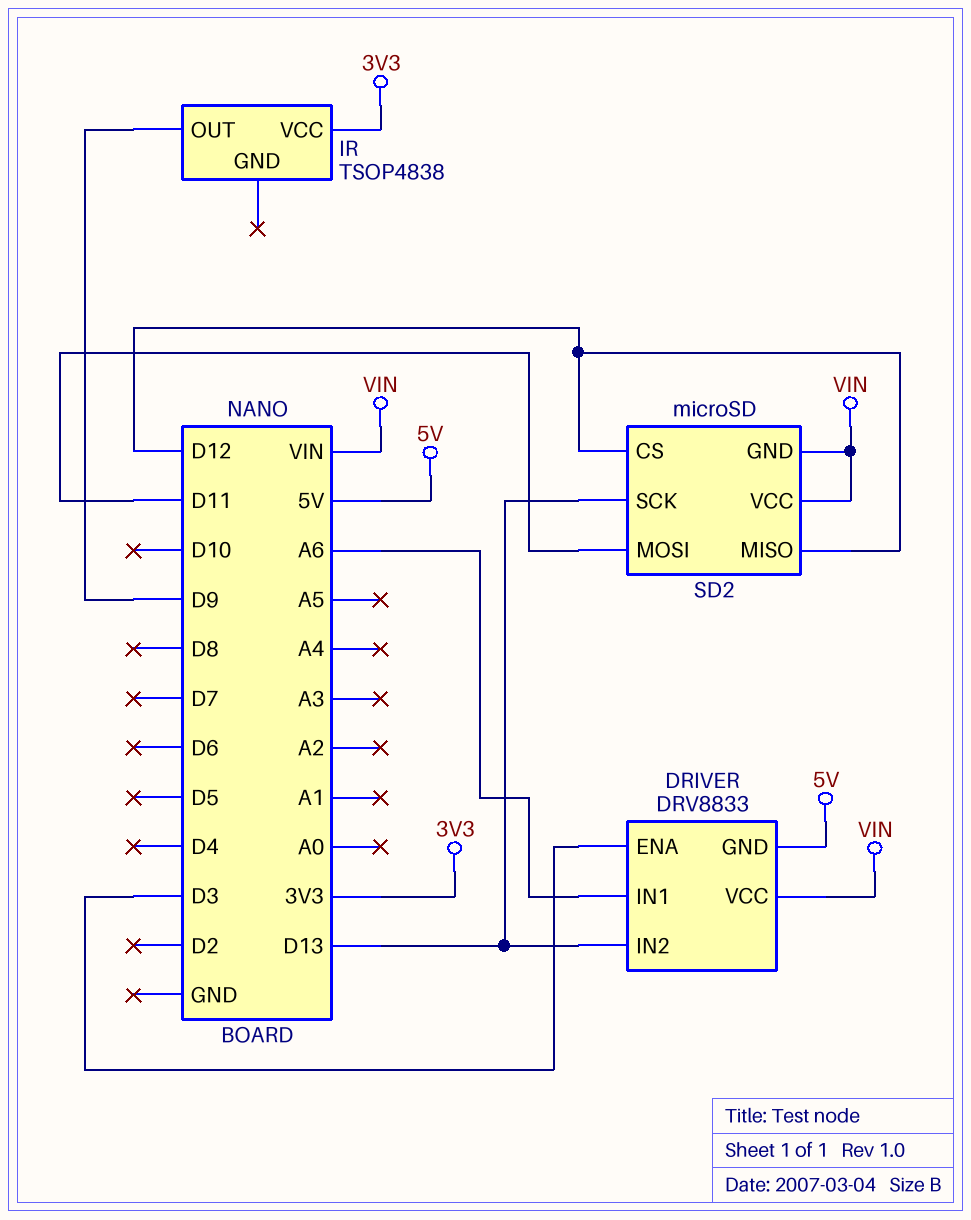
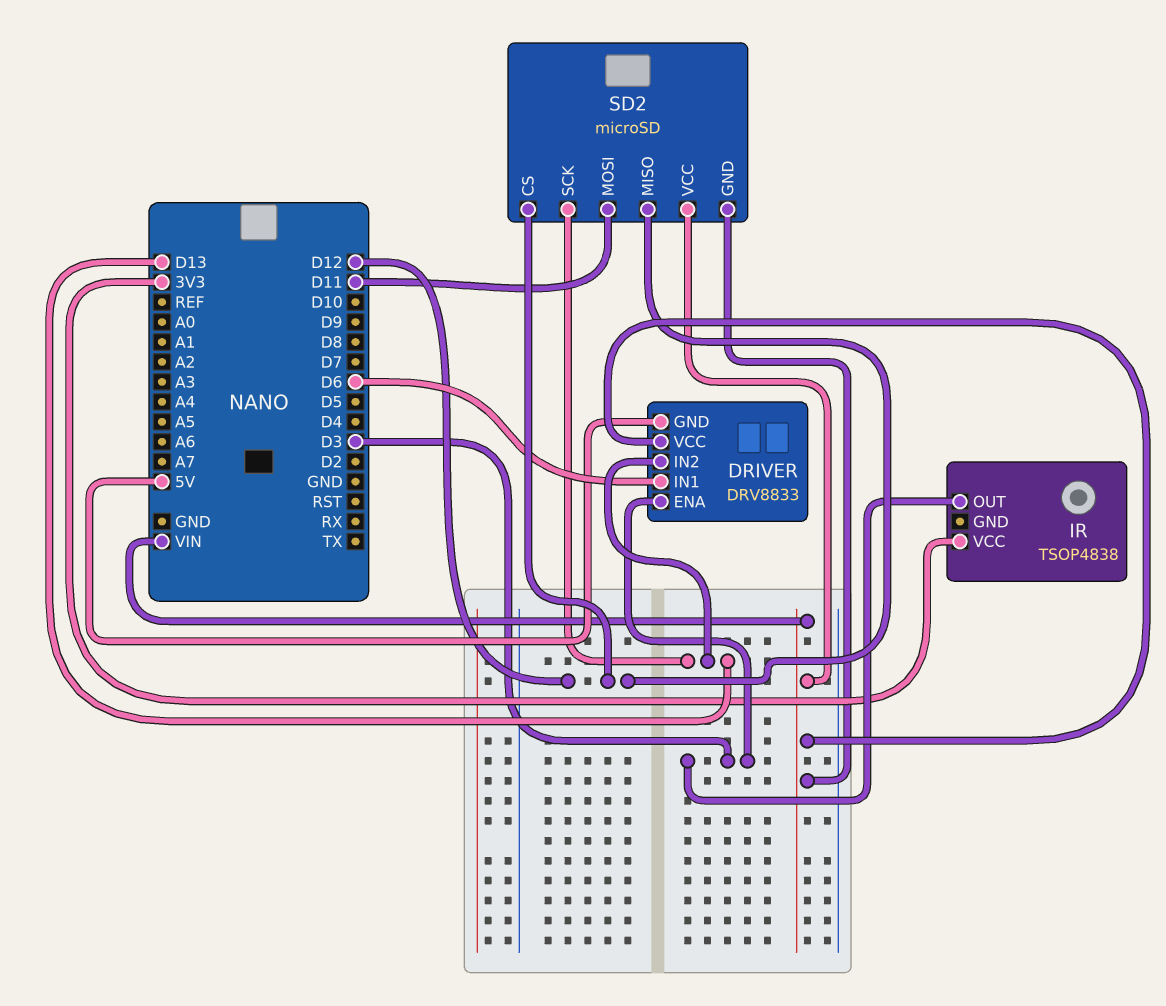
DRIVER pin IN1: A6 -> D6
IR pin OUT: D9 -> D3

